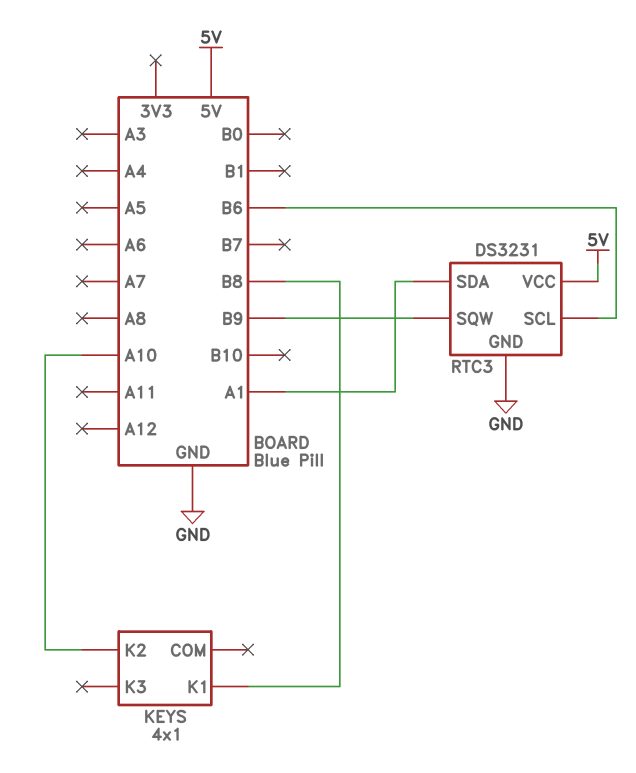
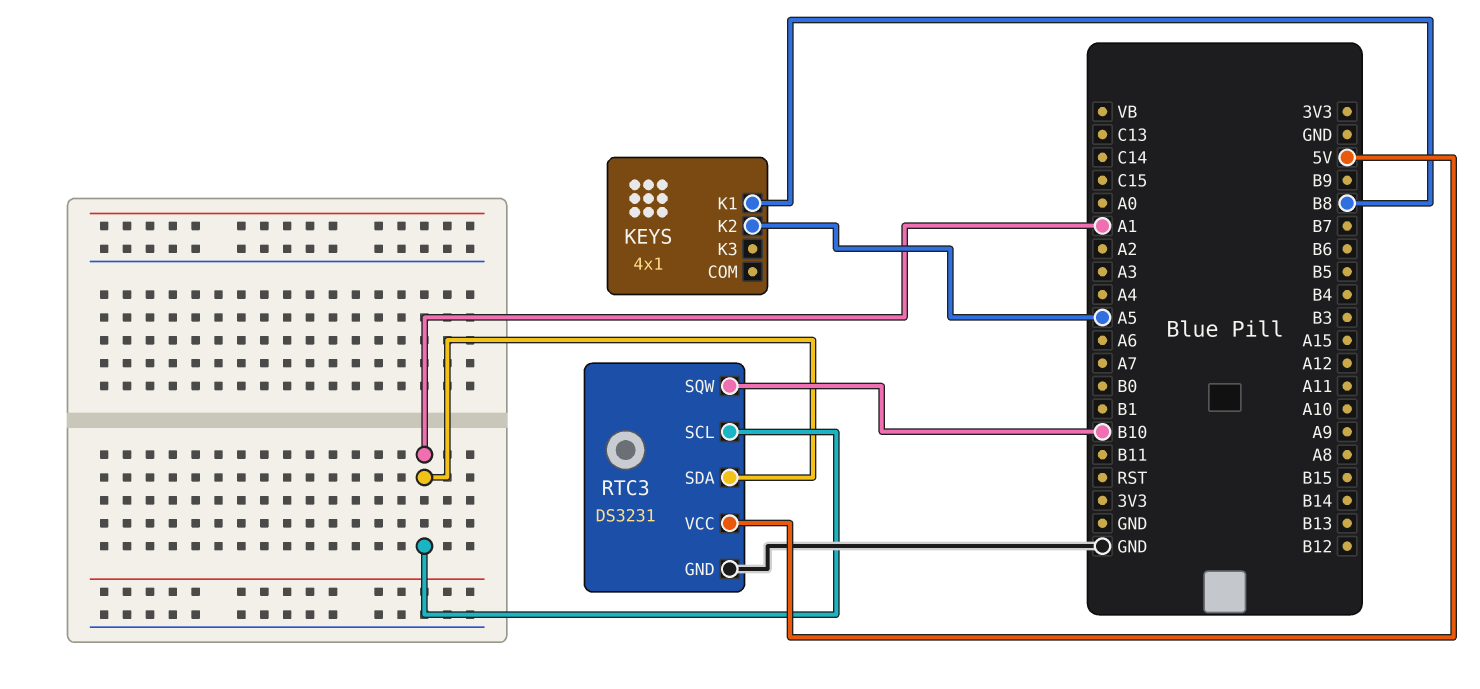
KEYS pin K2: A10 -> A5
RTC3 pin SCL: B6 -> A1
RTC3 pin SQW: B9 -> B10

